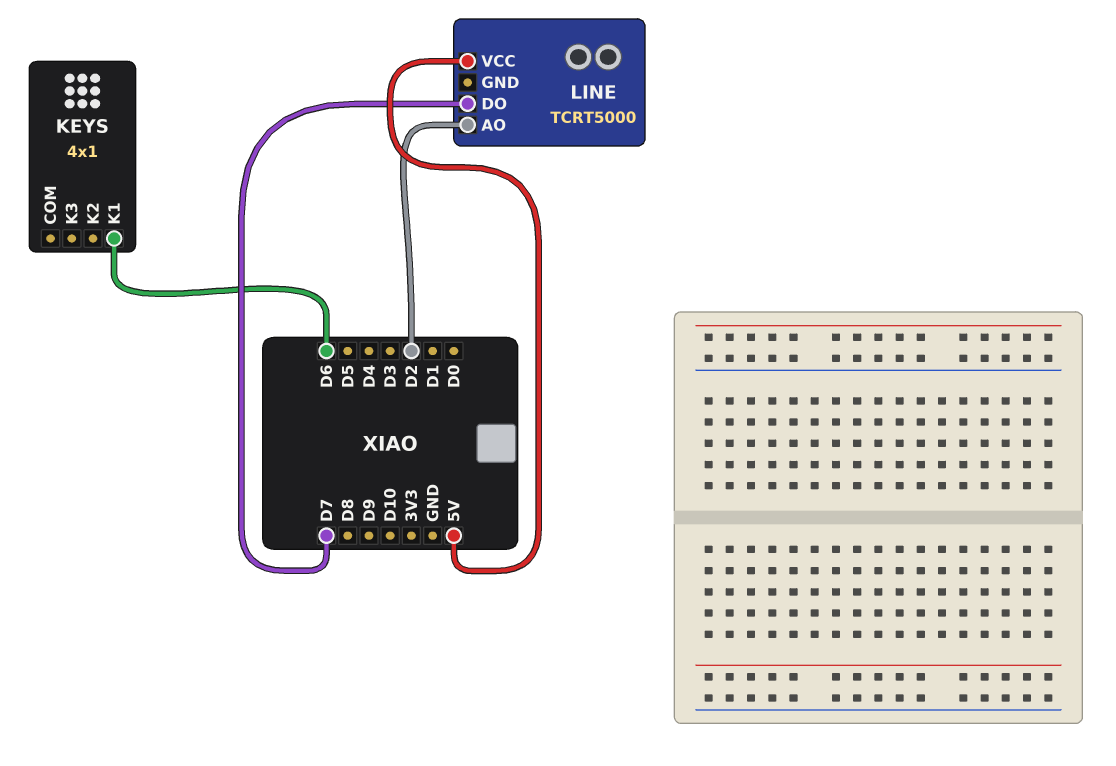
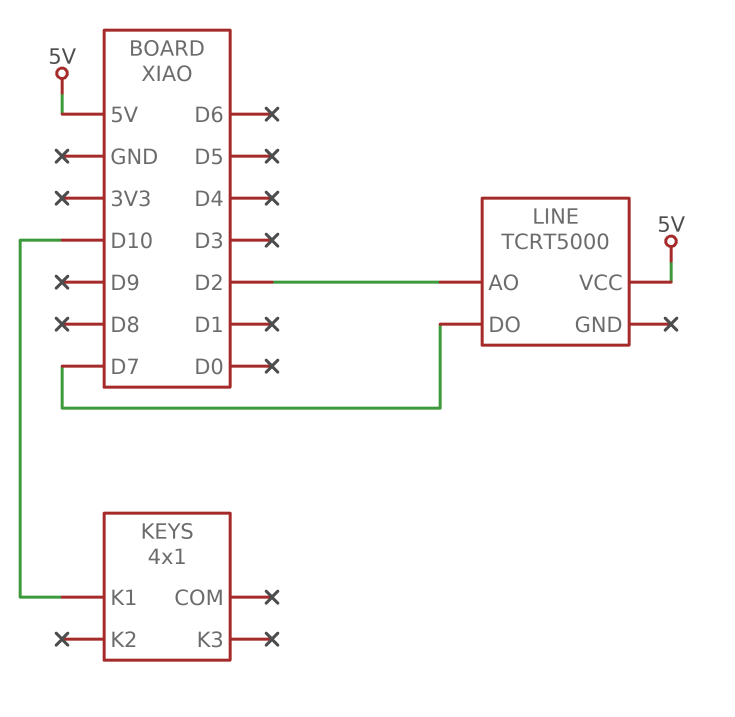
KEYS pin K1: D6 -> D10

